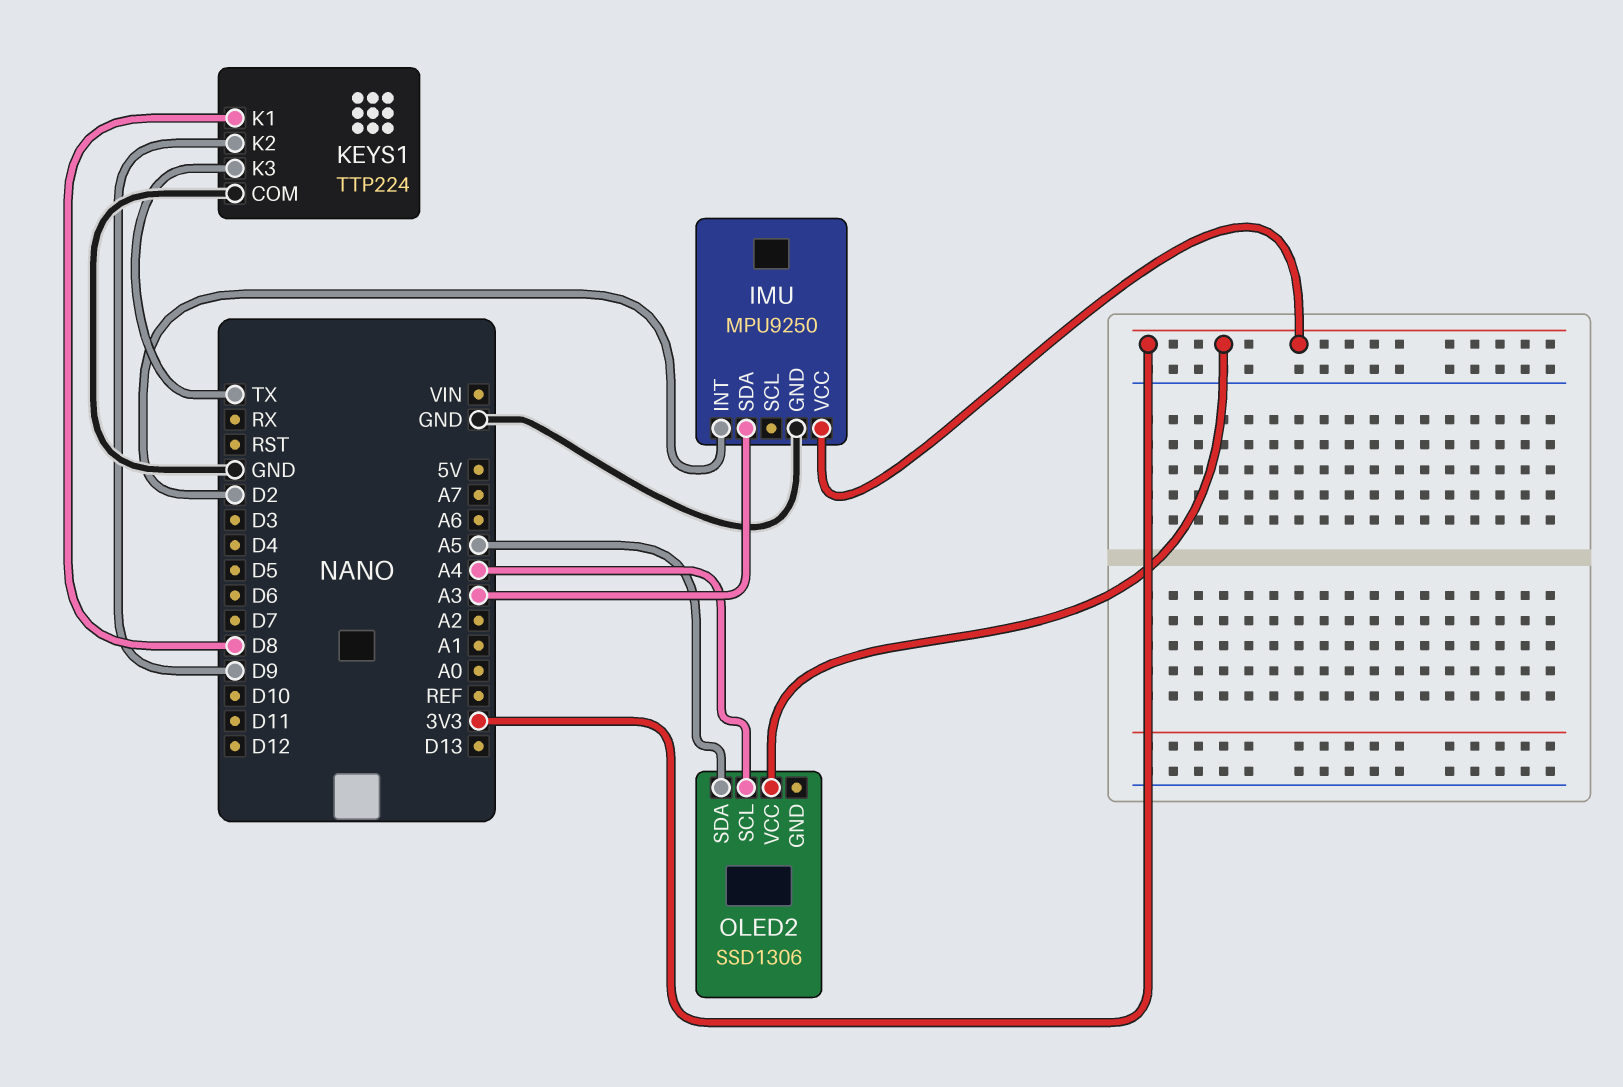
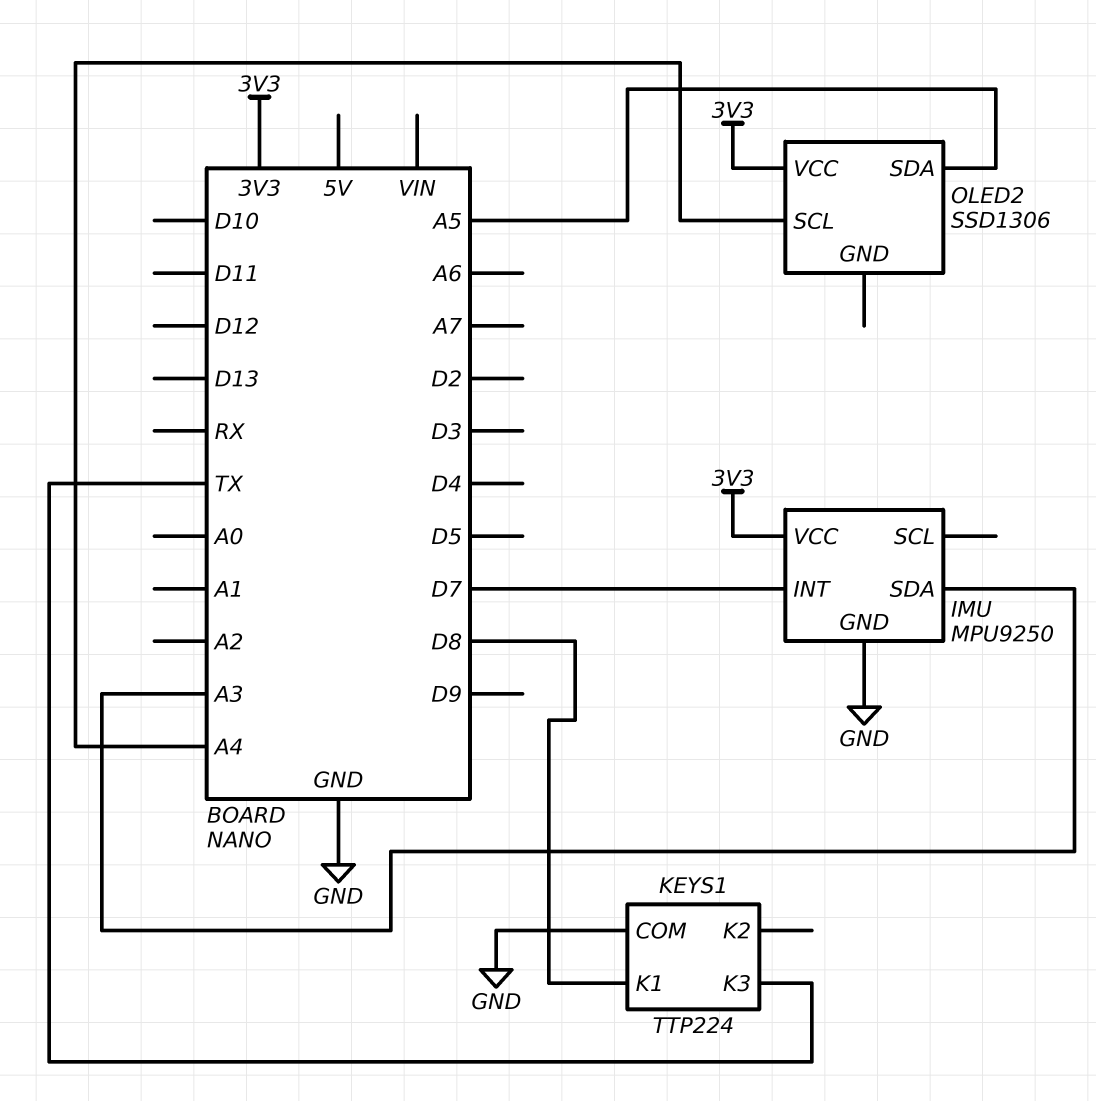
IMU pin INT: D2 -> D7
KEYS1 pin K2: D9 -> none

